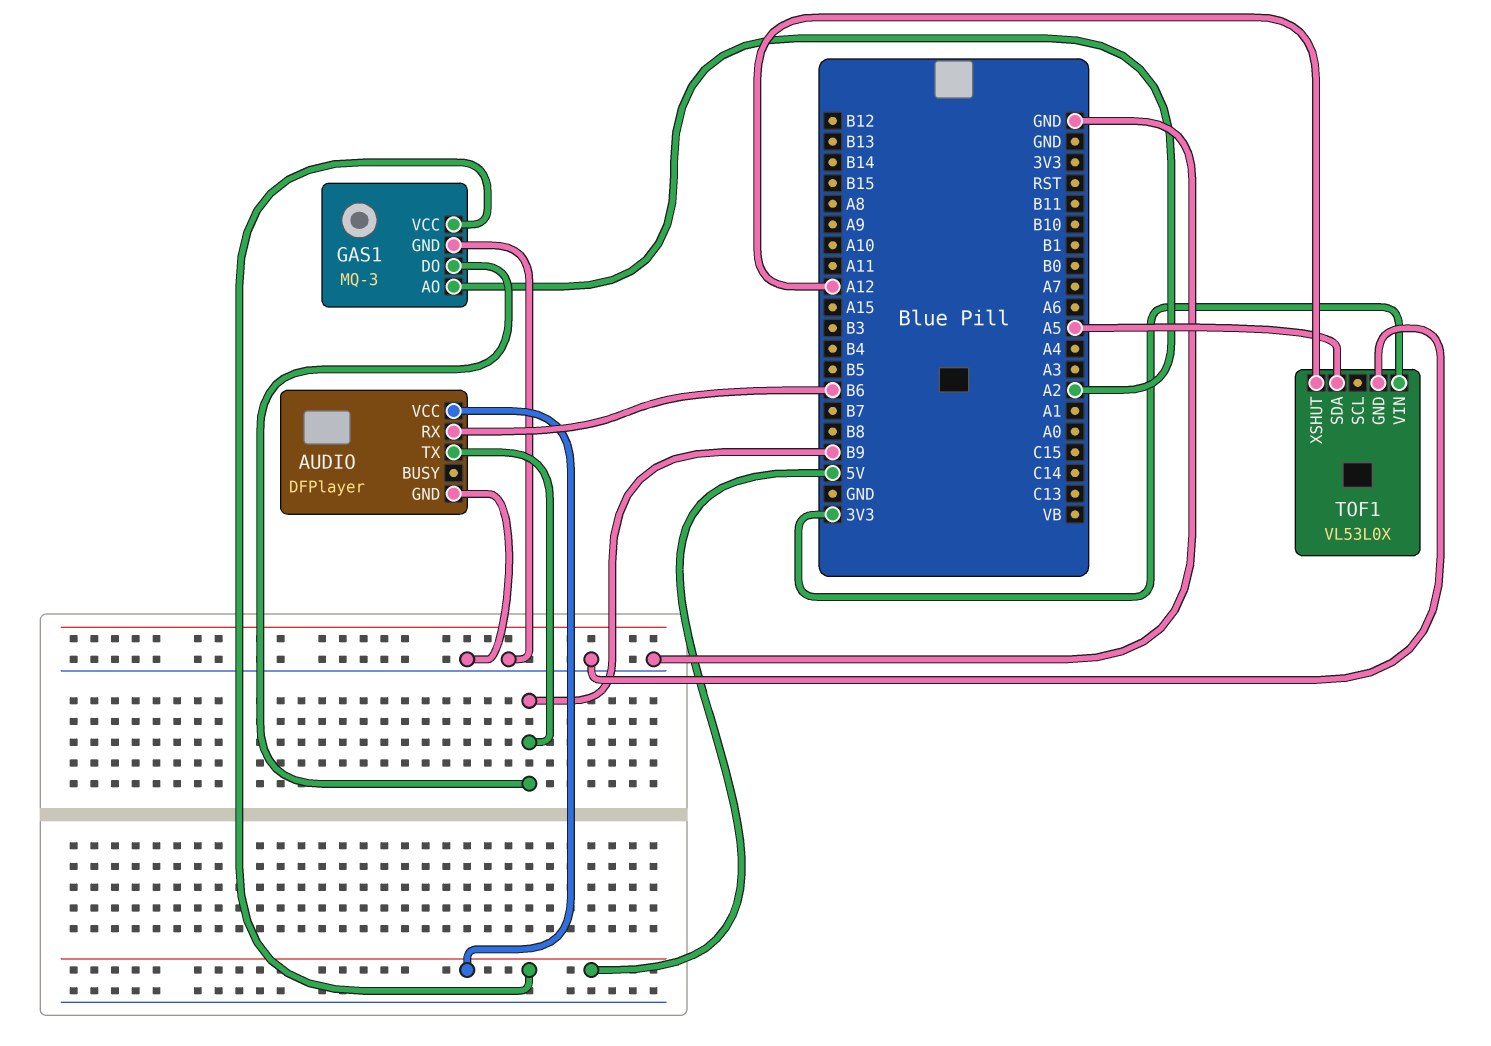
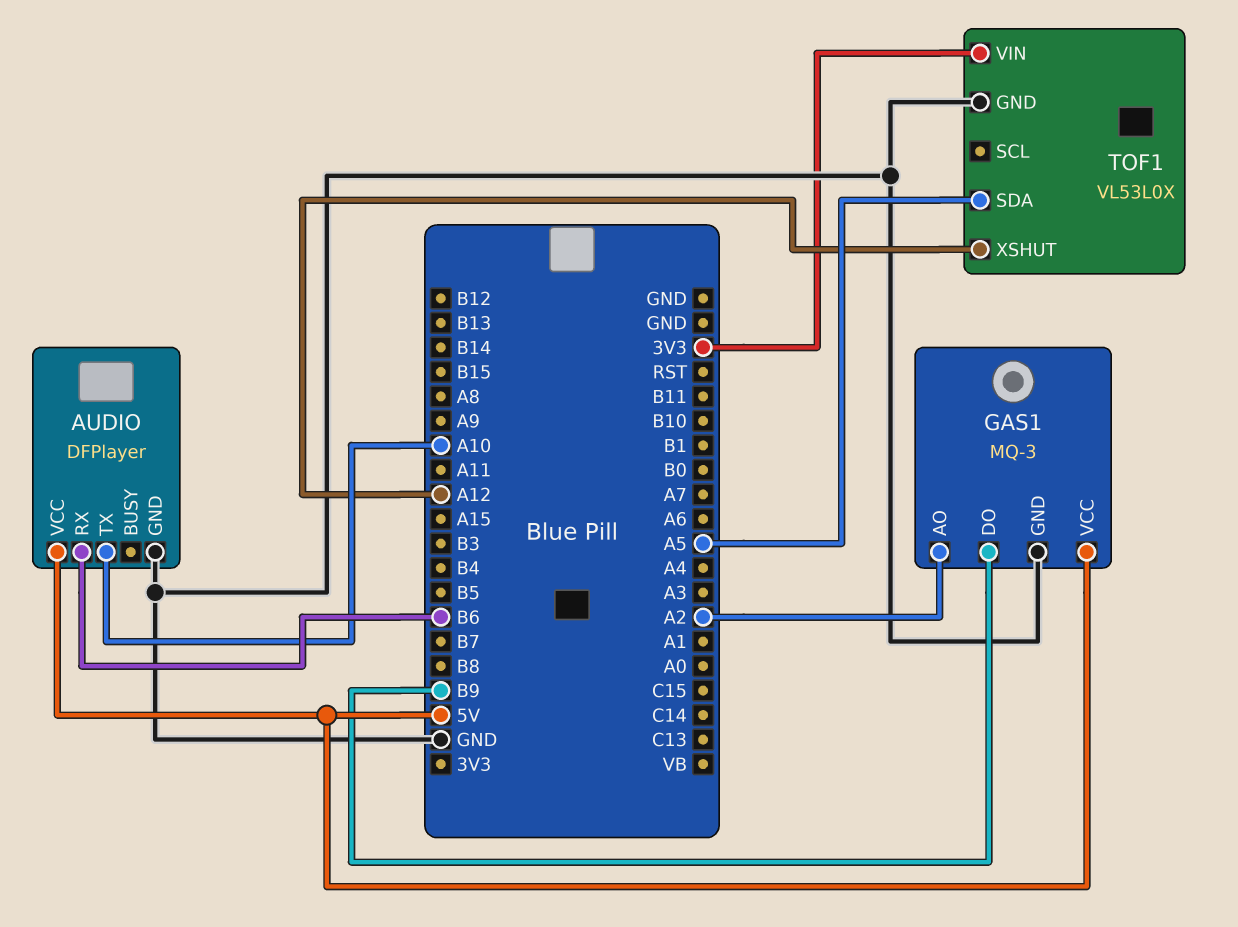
AUDIO pin TX: B9 -> A10

